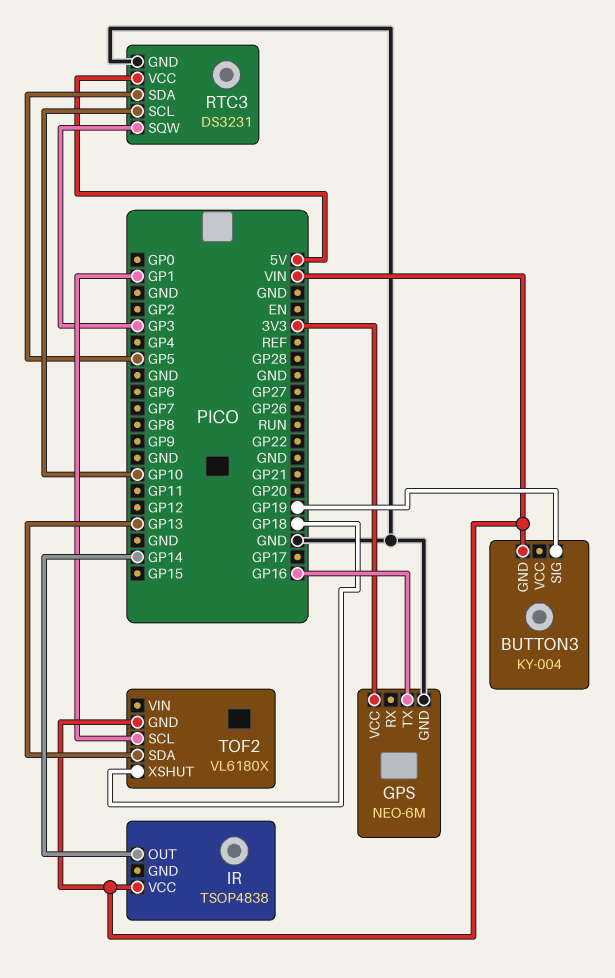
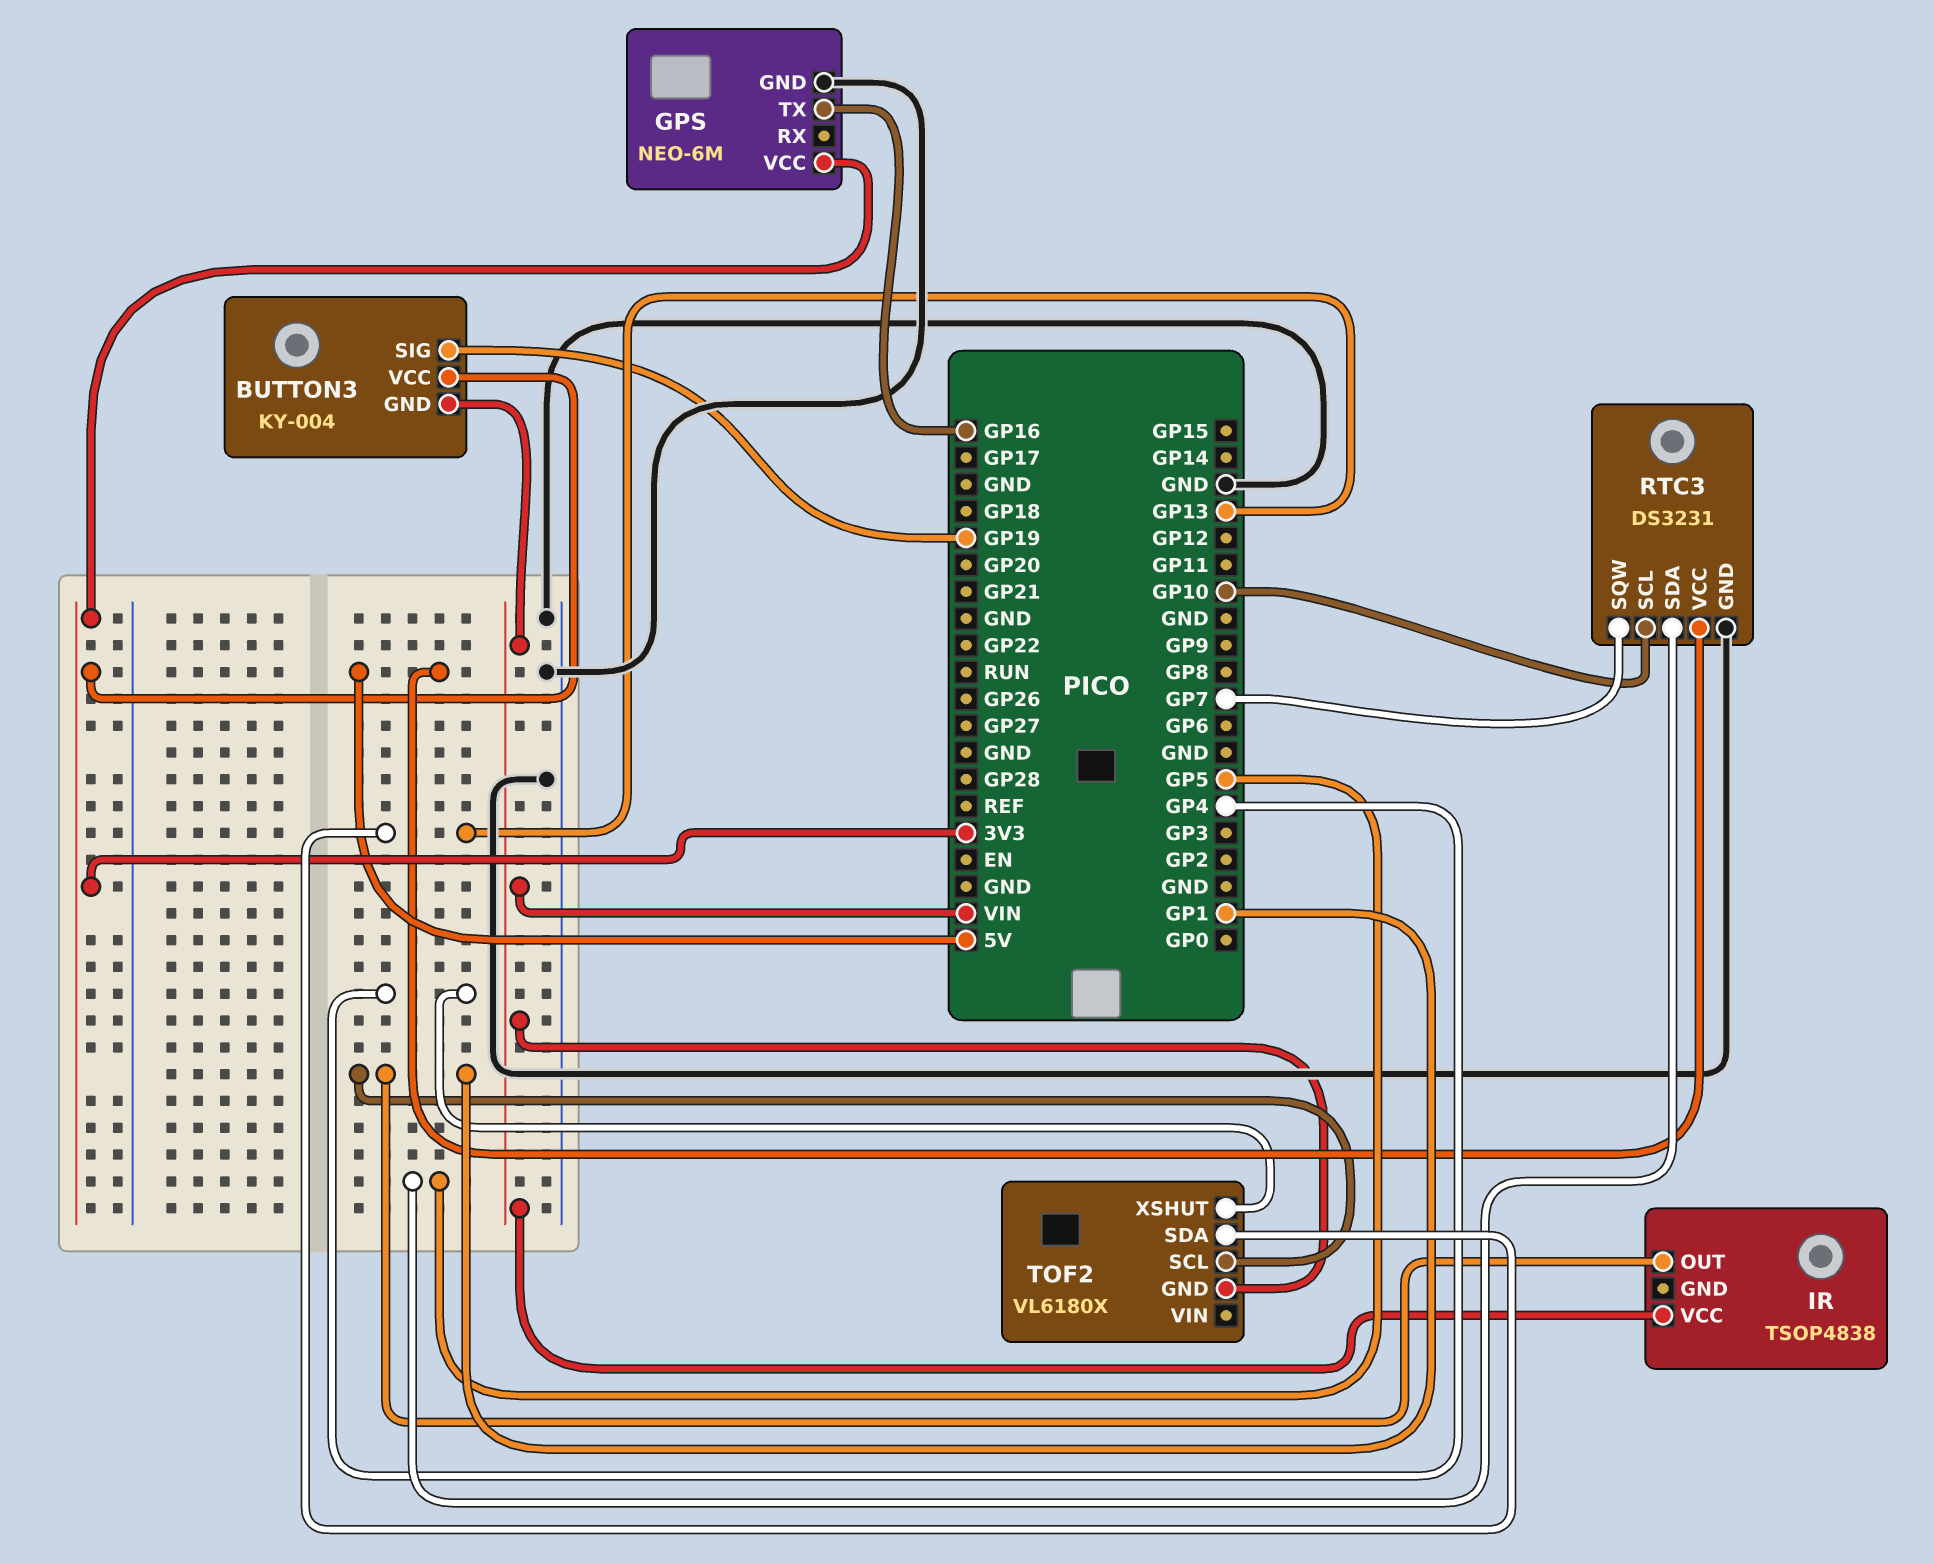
BUTTON3 pin VCC: none -> 3V3
IR pin OUT: GP14 -> GP1
RTC3 pin SQW: GP3 -> GP7
TOF2 pin XSHUT: GP18 -> GP4

